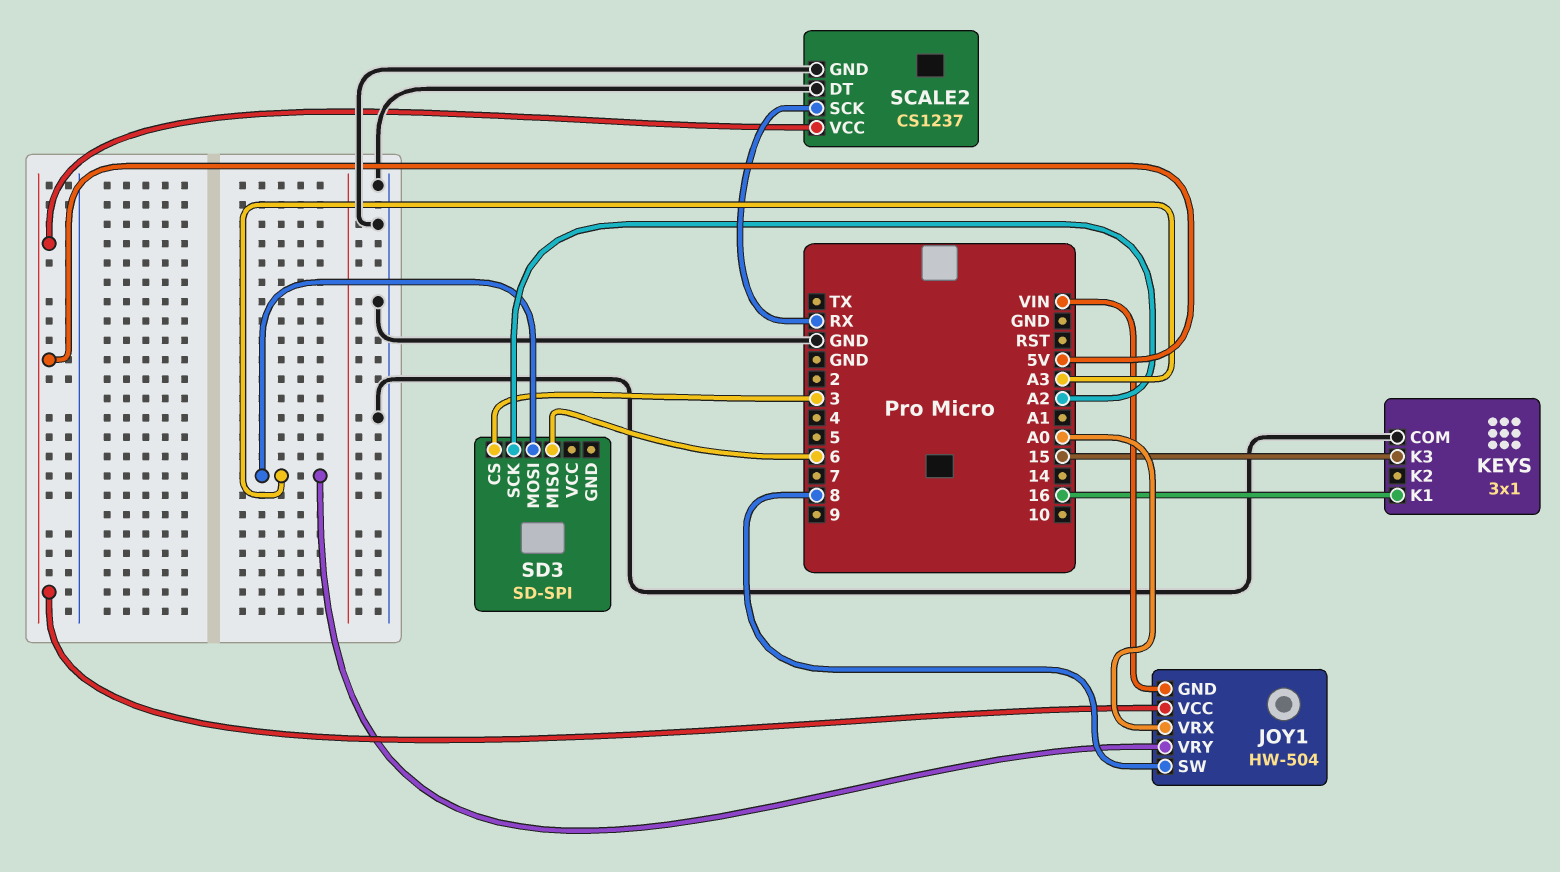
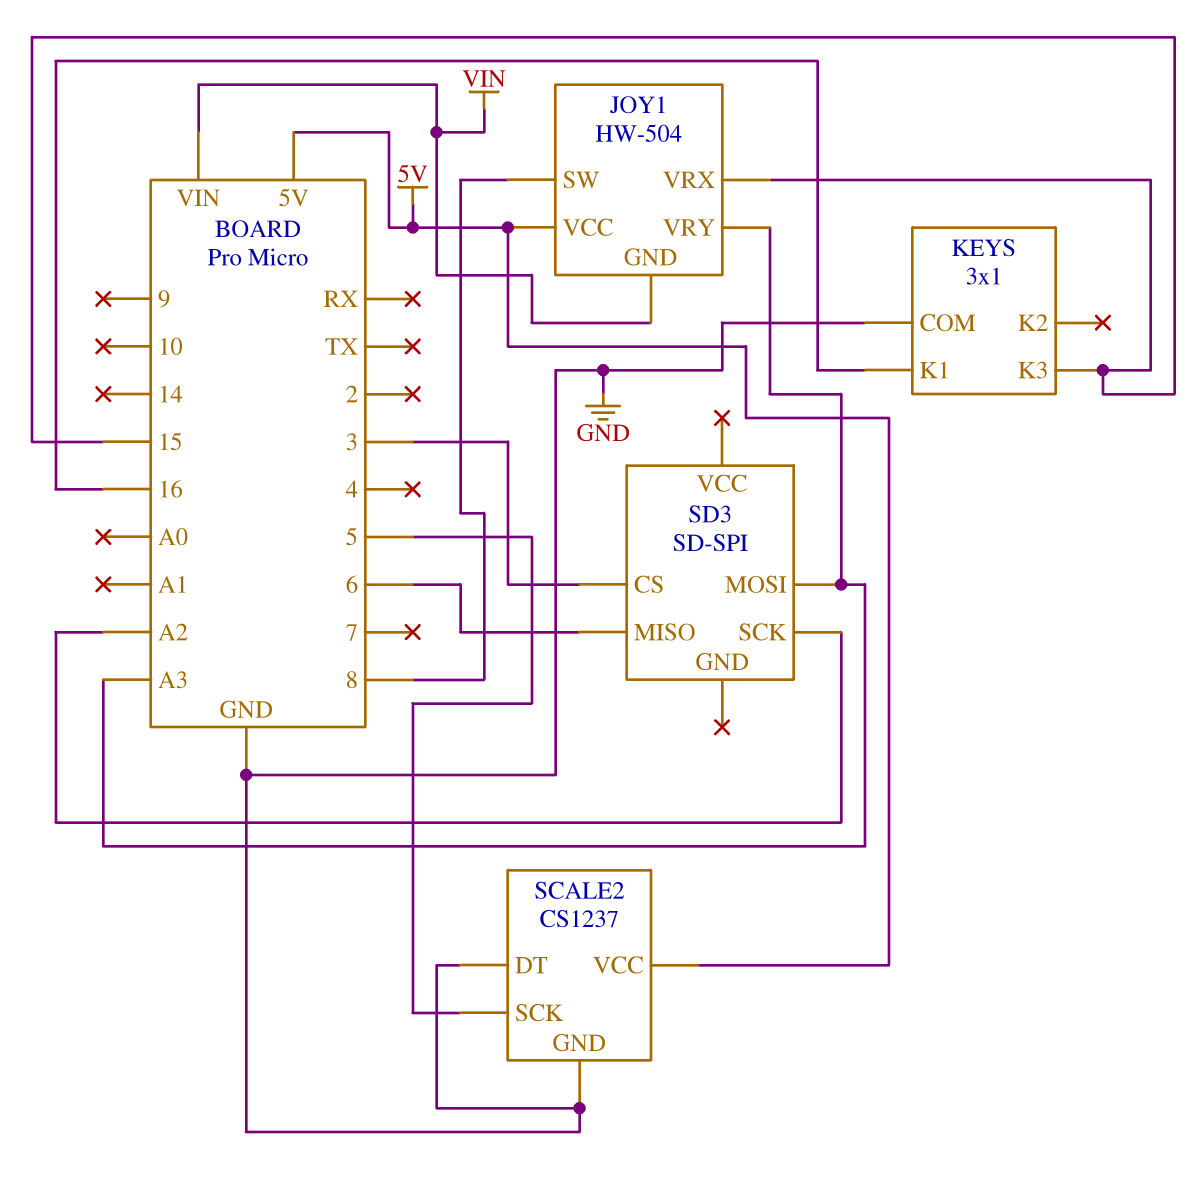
JOY1 pin VRX: A0 -> 15
SCALE2 pin SCK: RX -> 5

